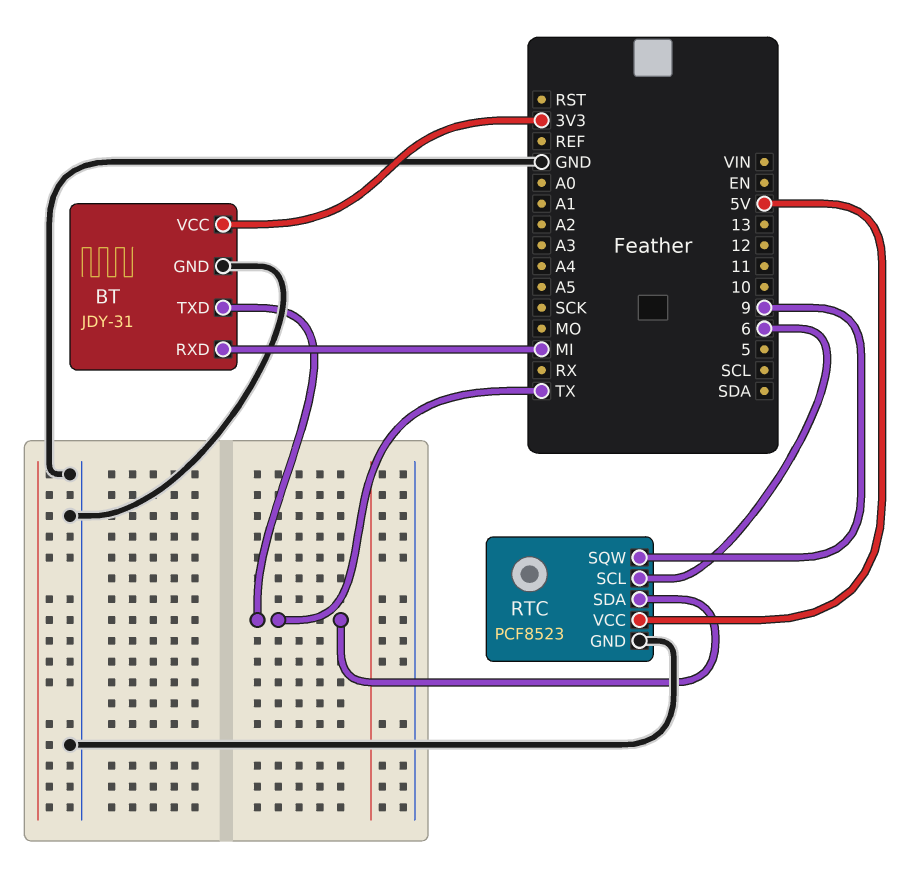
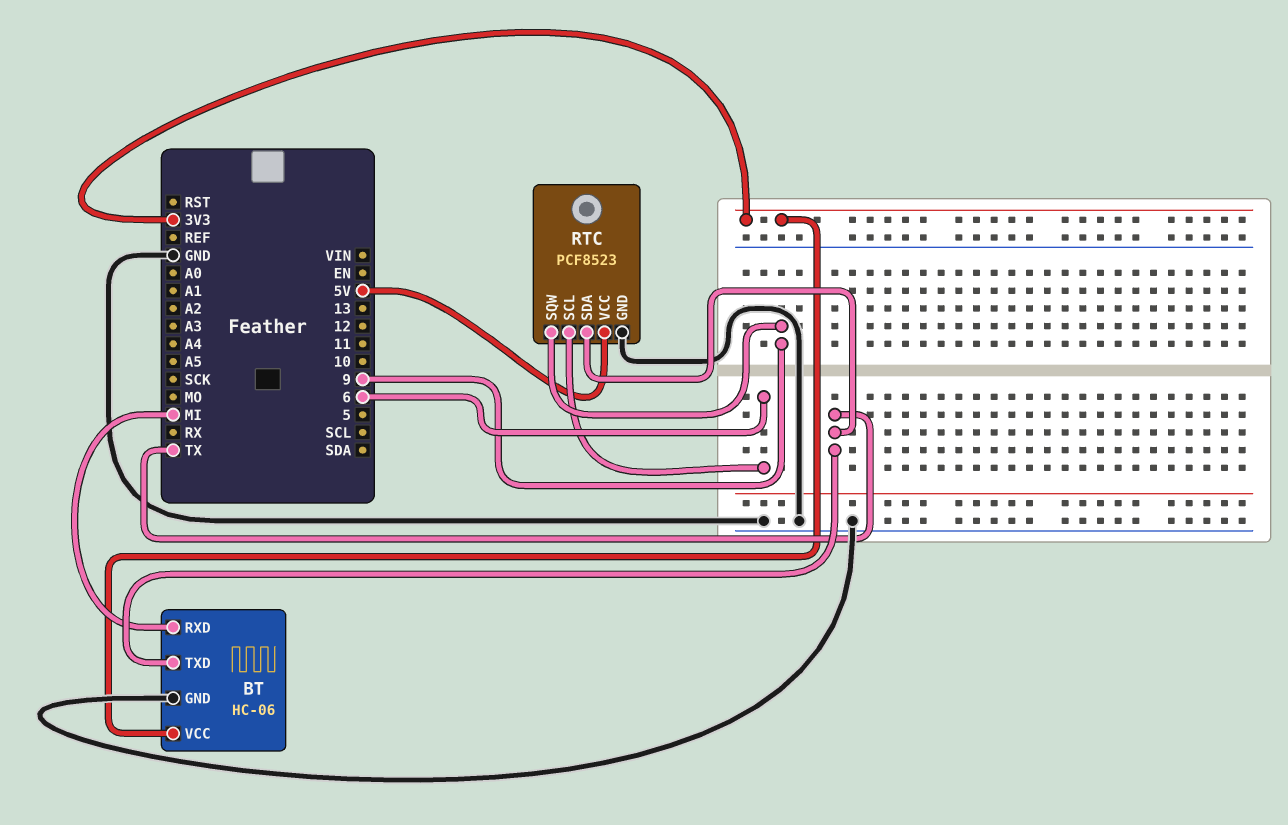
BT: JDY-31 -> HC-06

